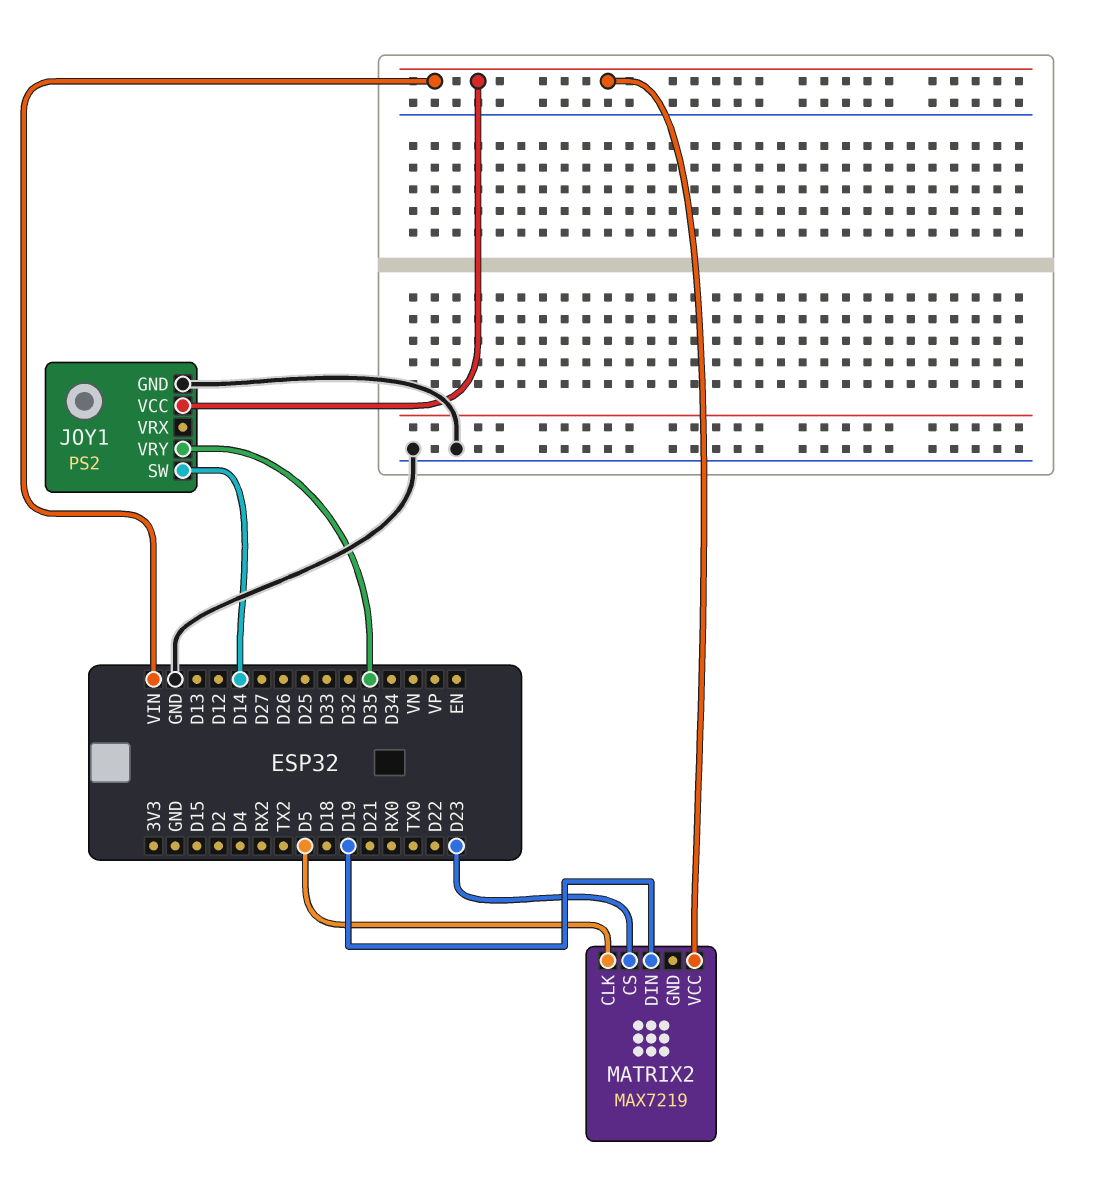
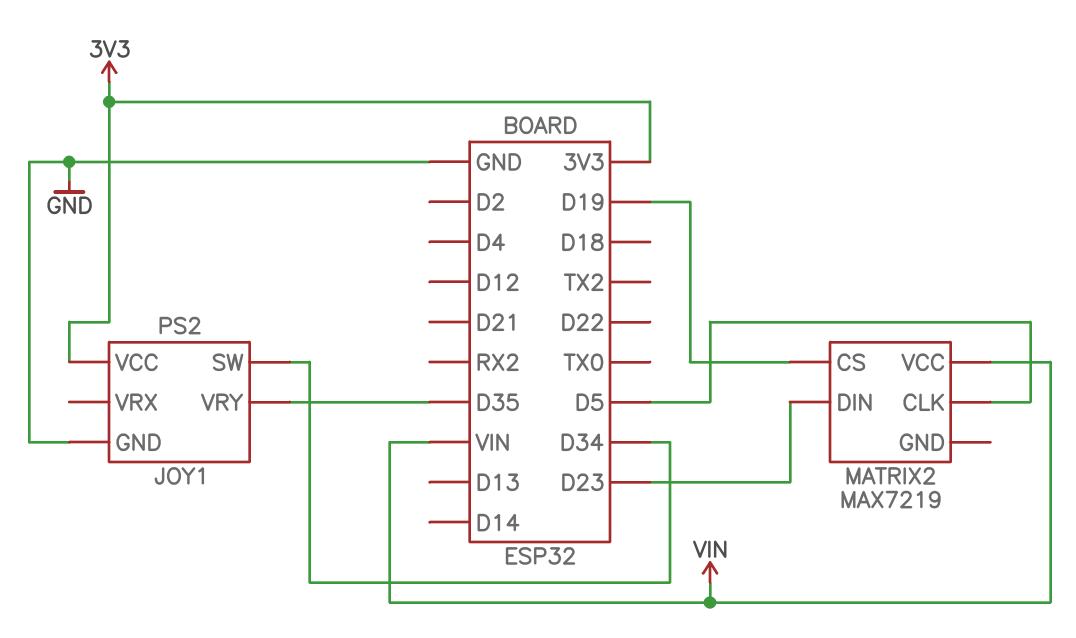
JOY1 pin SW: D14 -> D34
JOY1 pin VCC: VIN -> 3V3
MATRIX2 pin CS: D23 -> D19
MATRIX2 pin DIN: D19 -> D23

